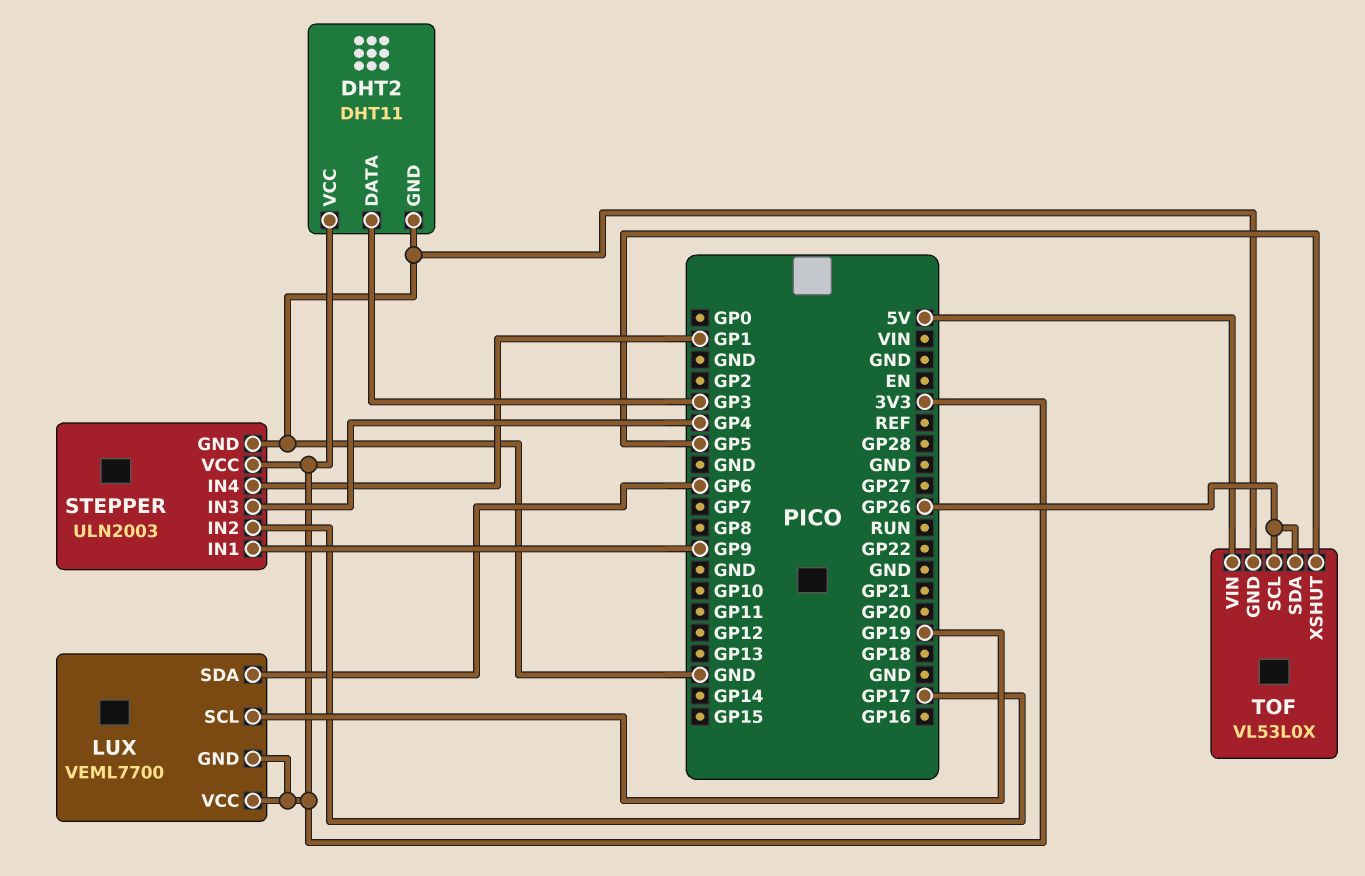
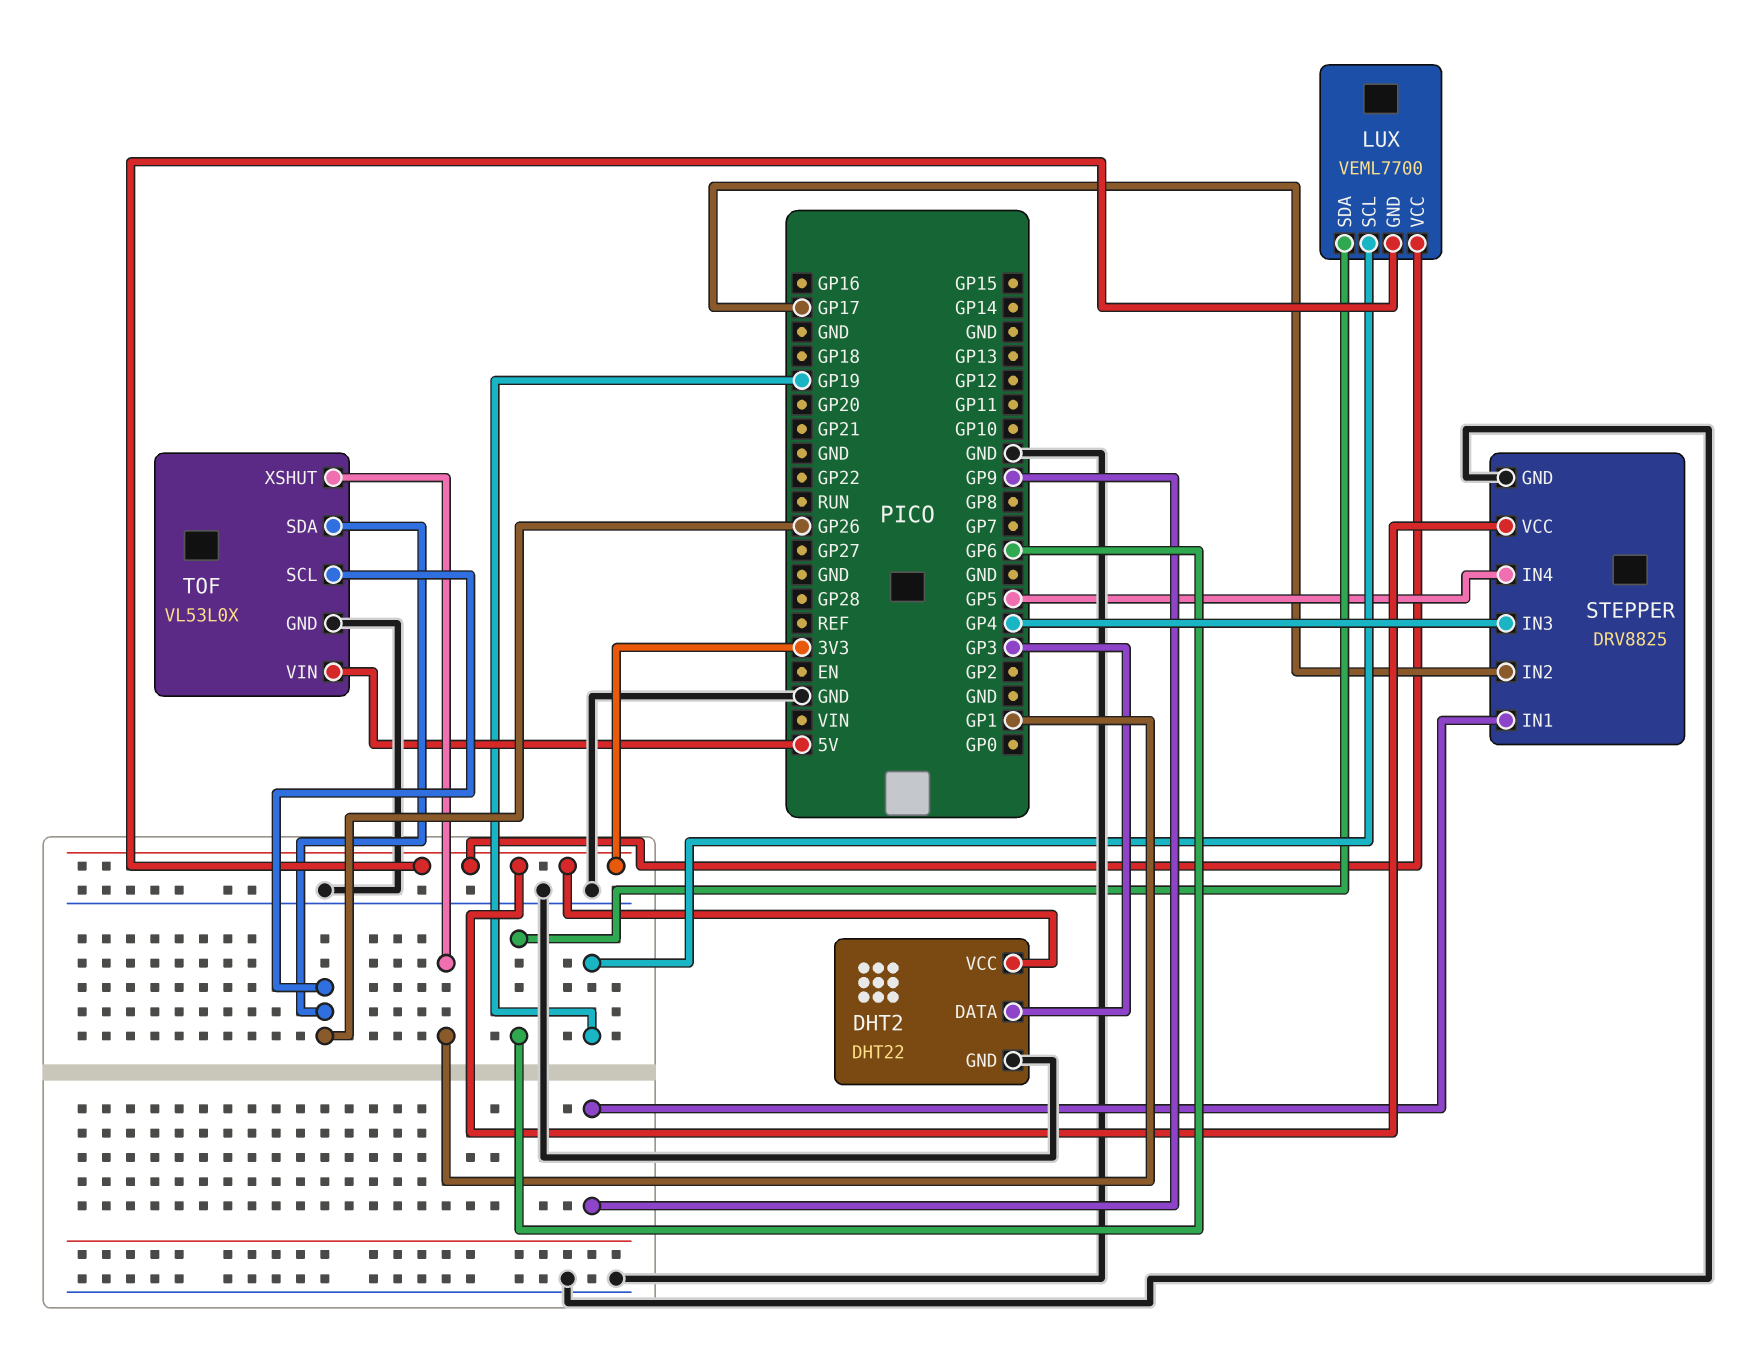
DHT2: DHT11 -> DHT22
STEPPER: ULN2003 -> DRV8825
STEPPER pin IN4: GP1 -> GP5
TOF pin XSHUT: GP5 -> GP1

